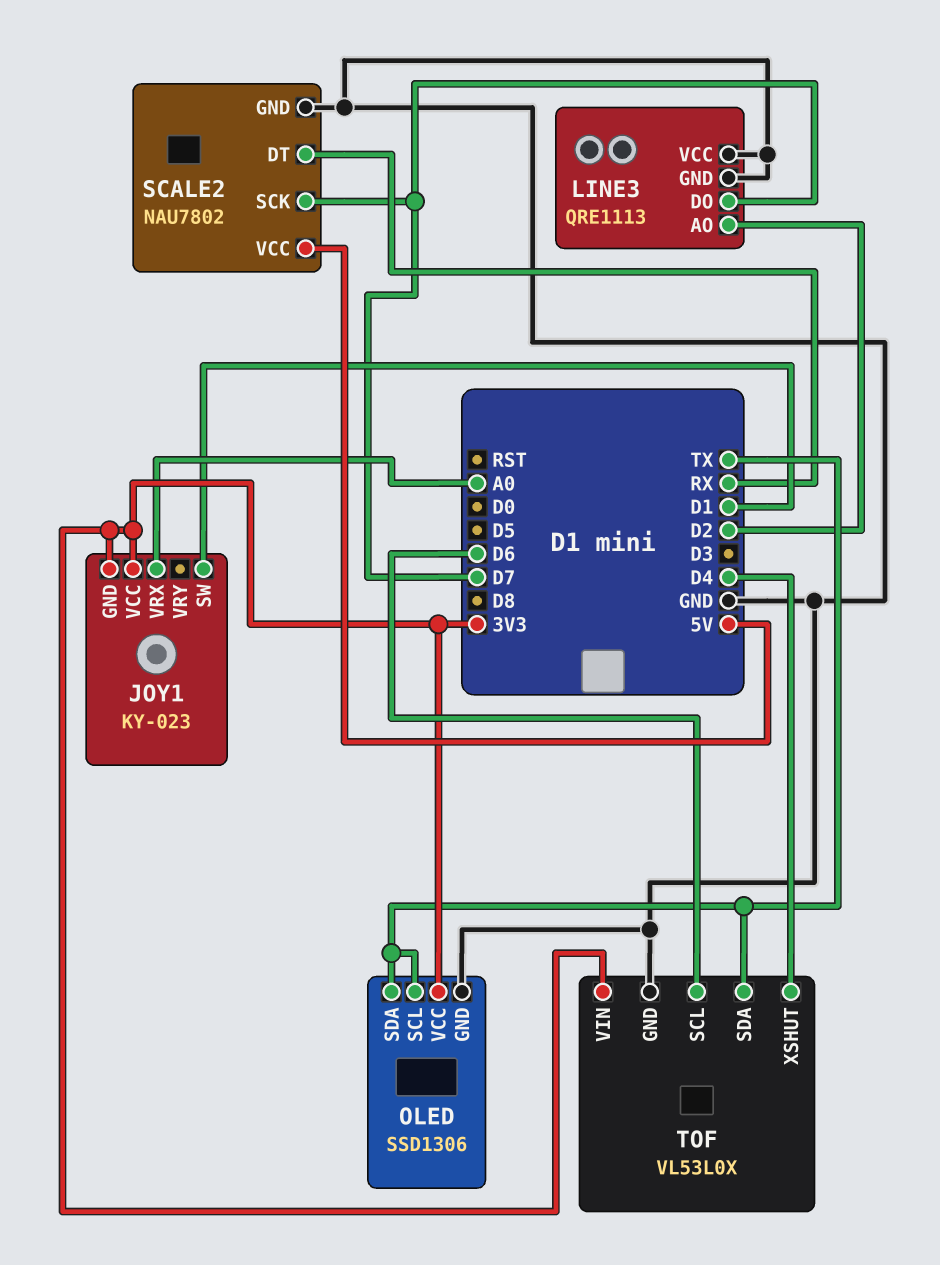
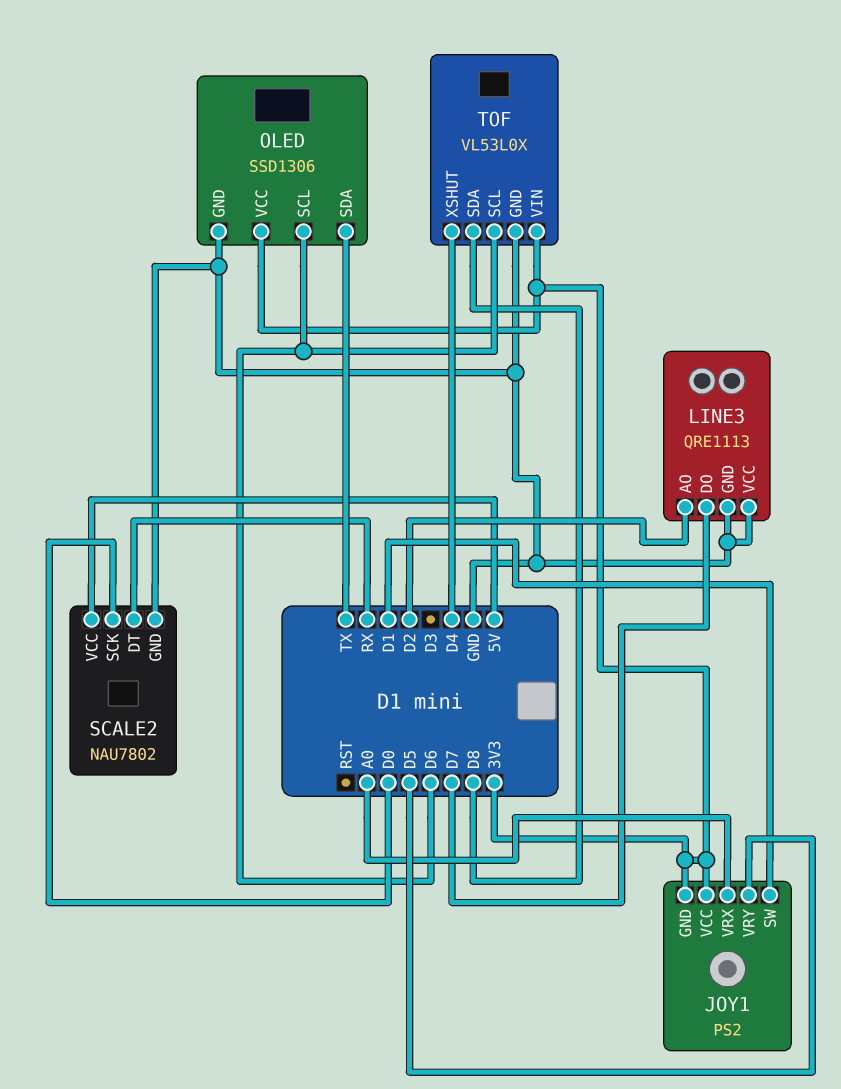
JOY1: KY-023 -> PS2
JOY1 pin VRY: none -> D5
OLED pin SCL: TX -> D6
SCALE2 pin SCK: D7 -> D0
TOF pin SDA: TX -> D8

